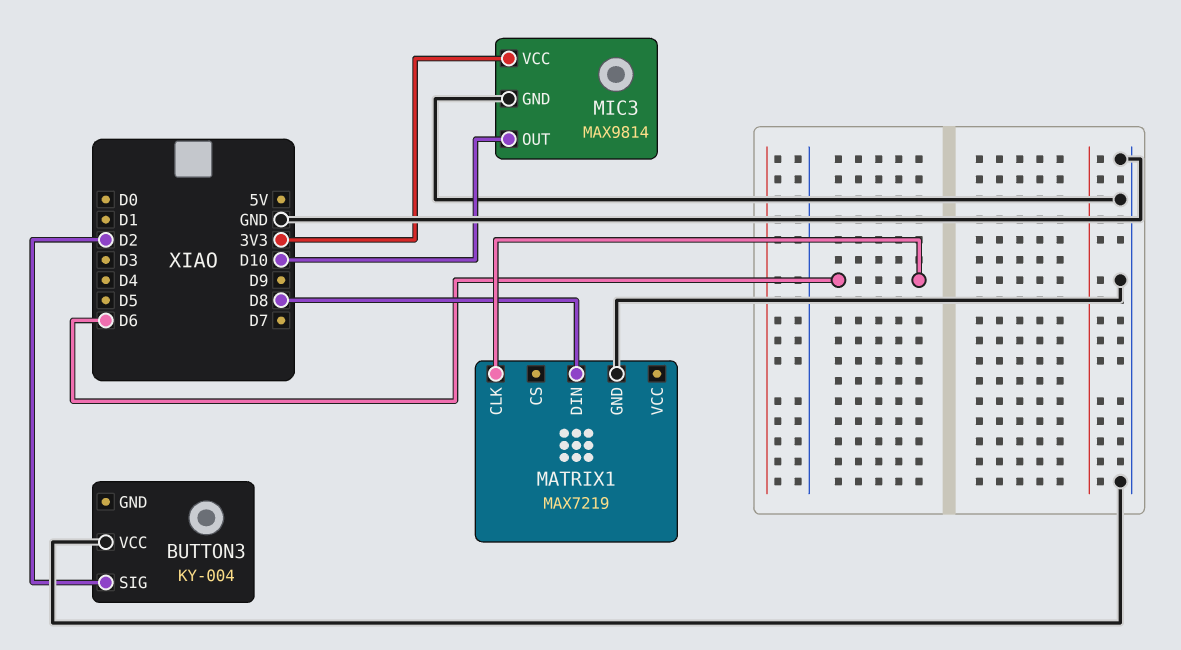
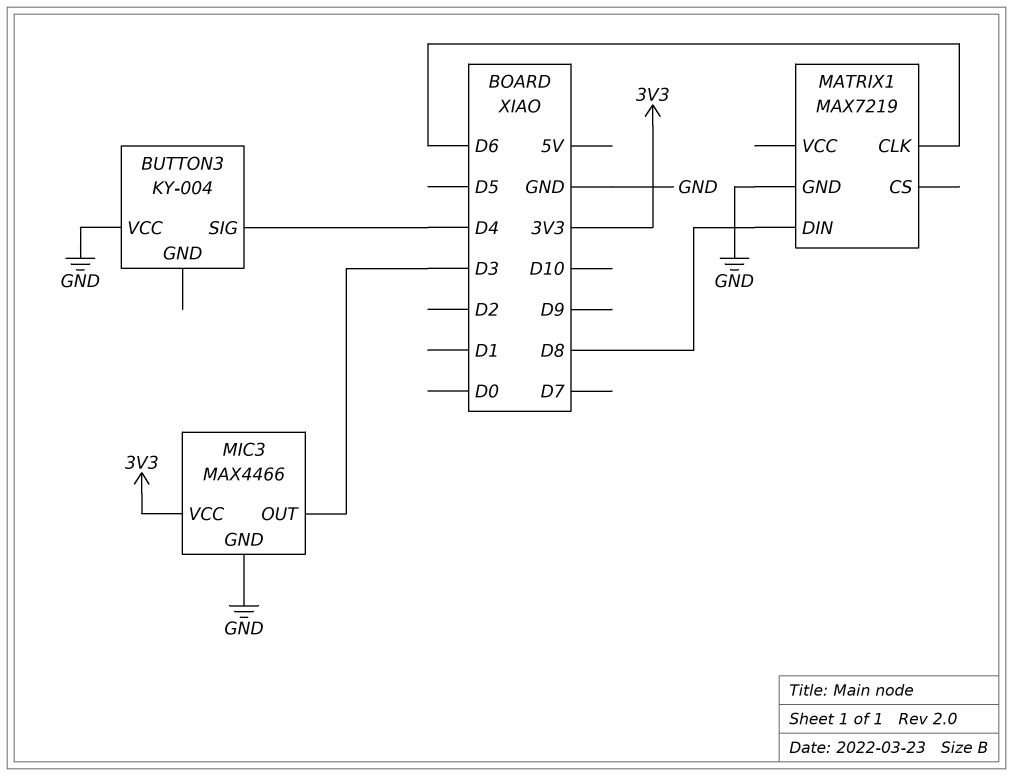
BUTTON3 pin SIG: D2 -> D4
MIC3: MAX9814 -> MAX4466
MIC3 pin OUT: D10 -> D3

